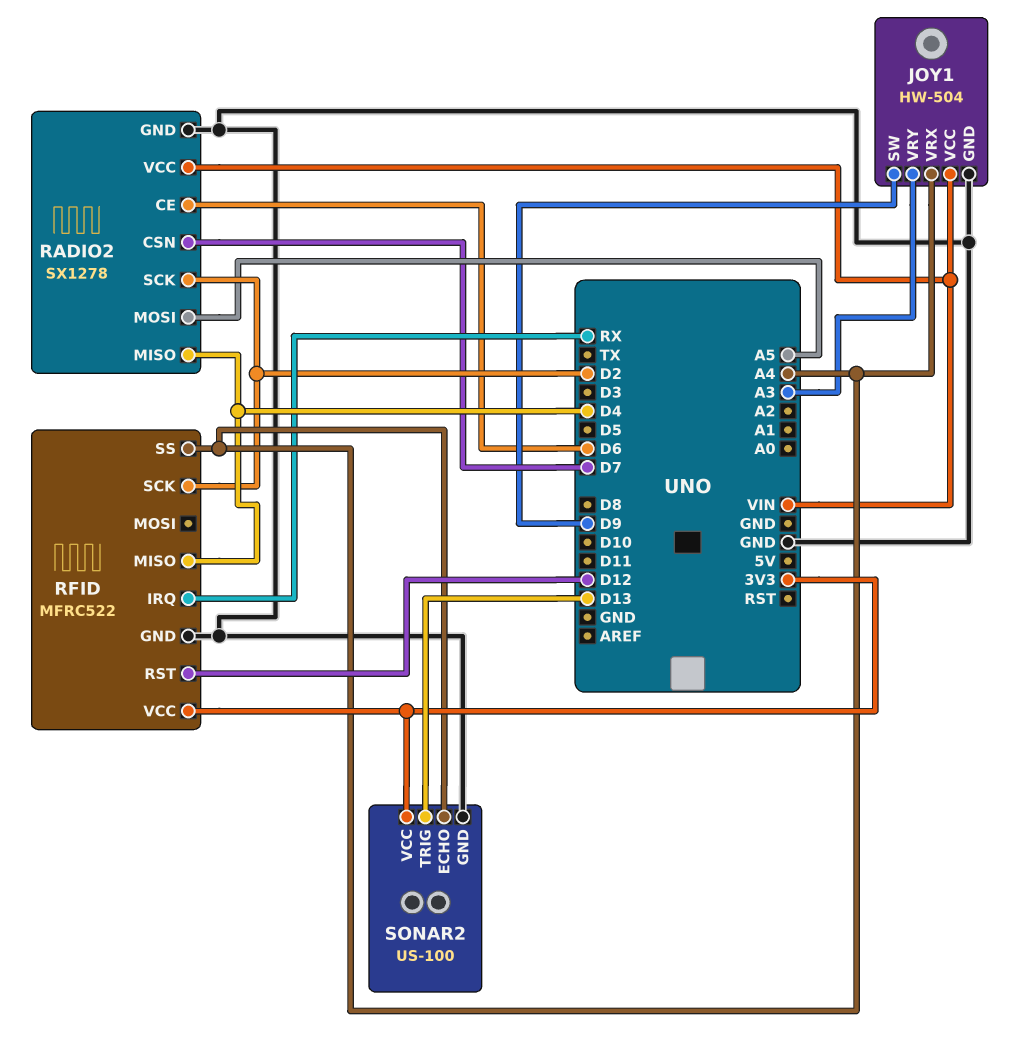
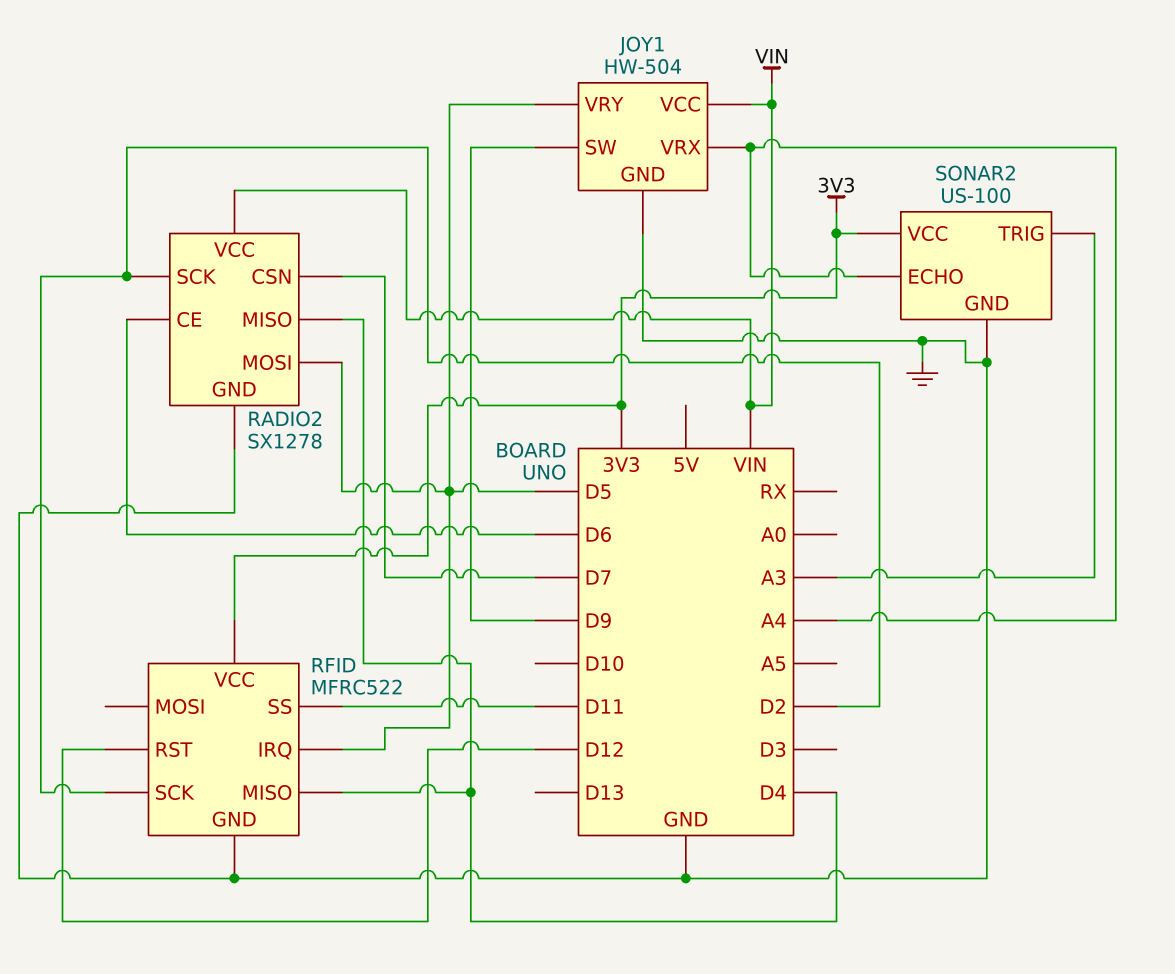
JOY1 pin VRY: A3 -> D5
RADIO2 pin MOSI: A5 -> D5
RFID pin IRQ: RX -> D5
RFID pin SS: A4 -> D11
SONAR2 pin TRIG: D13 -> A3

